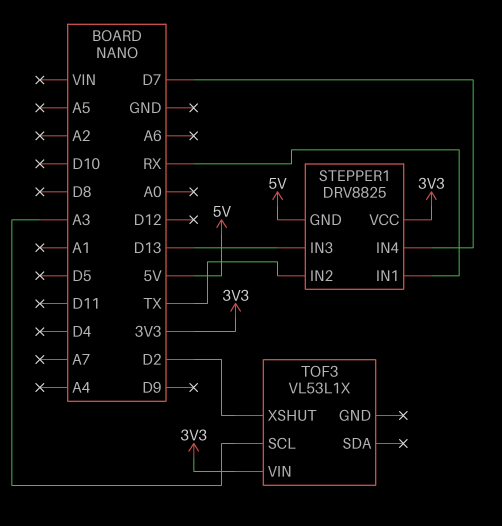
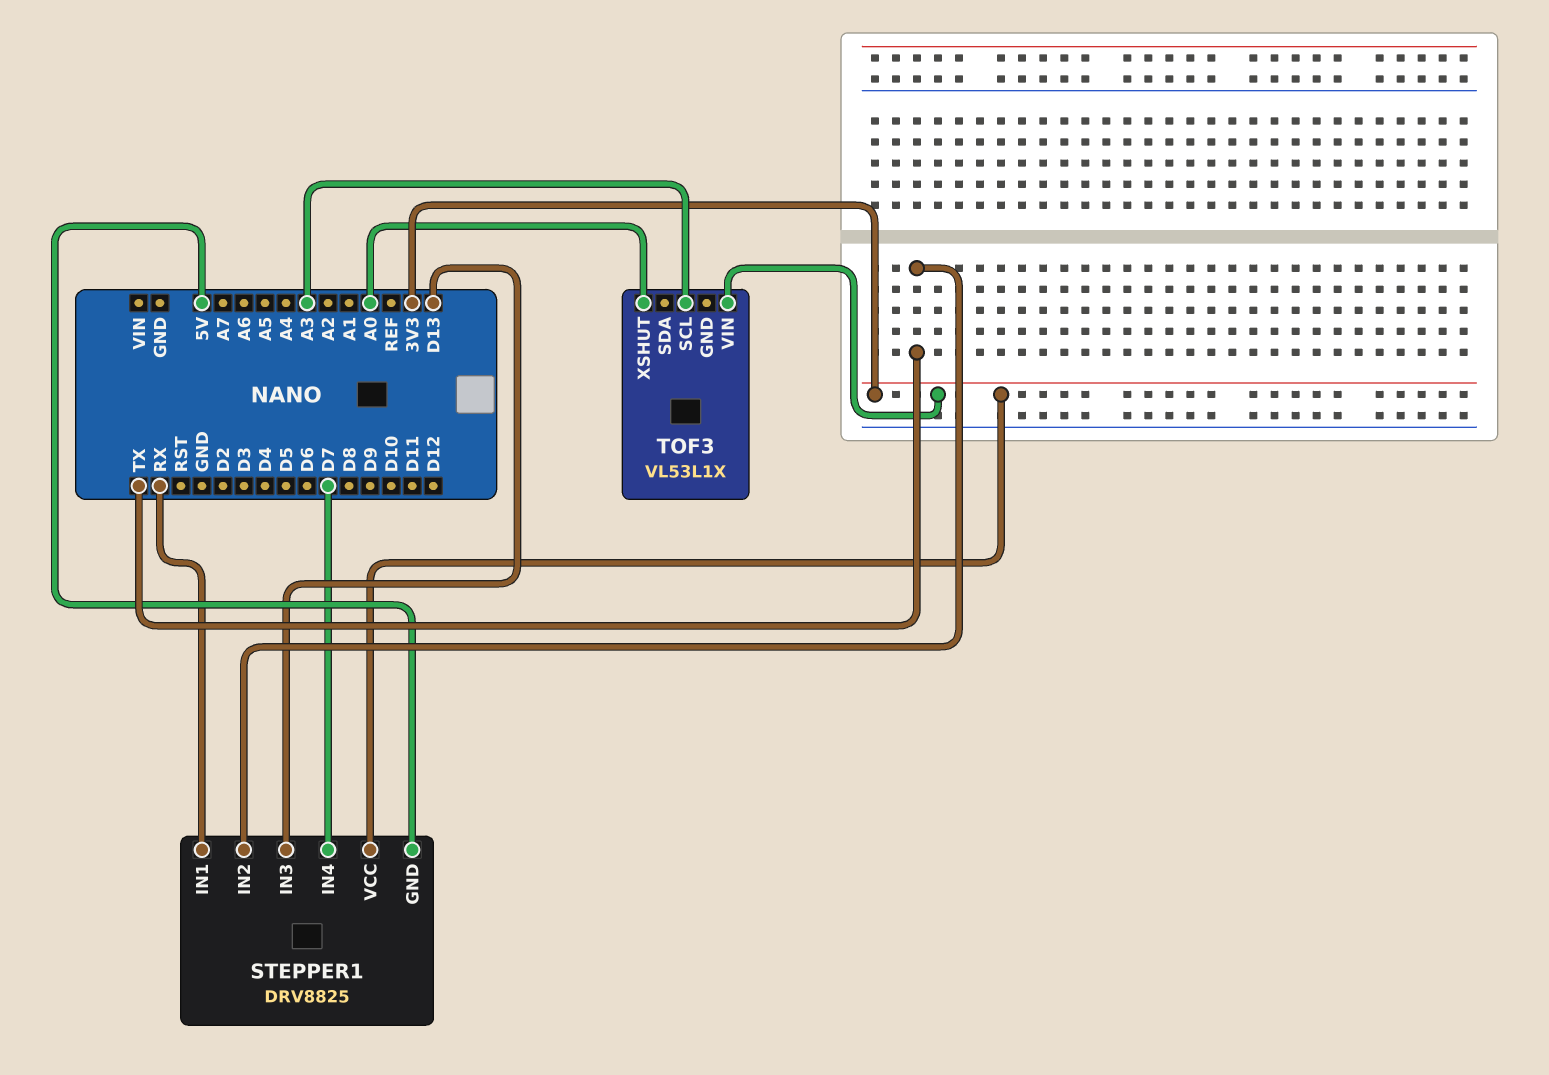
TOF3 pin XSHUT: D2 -> A0

